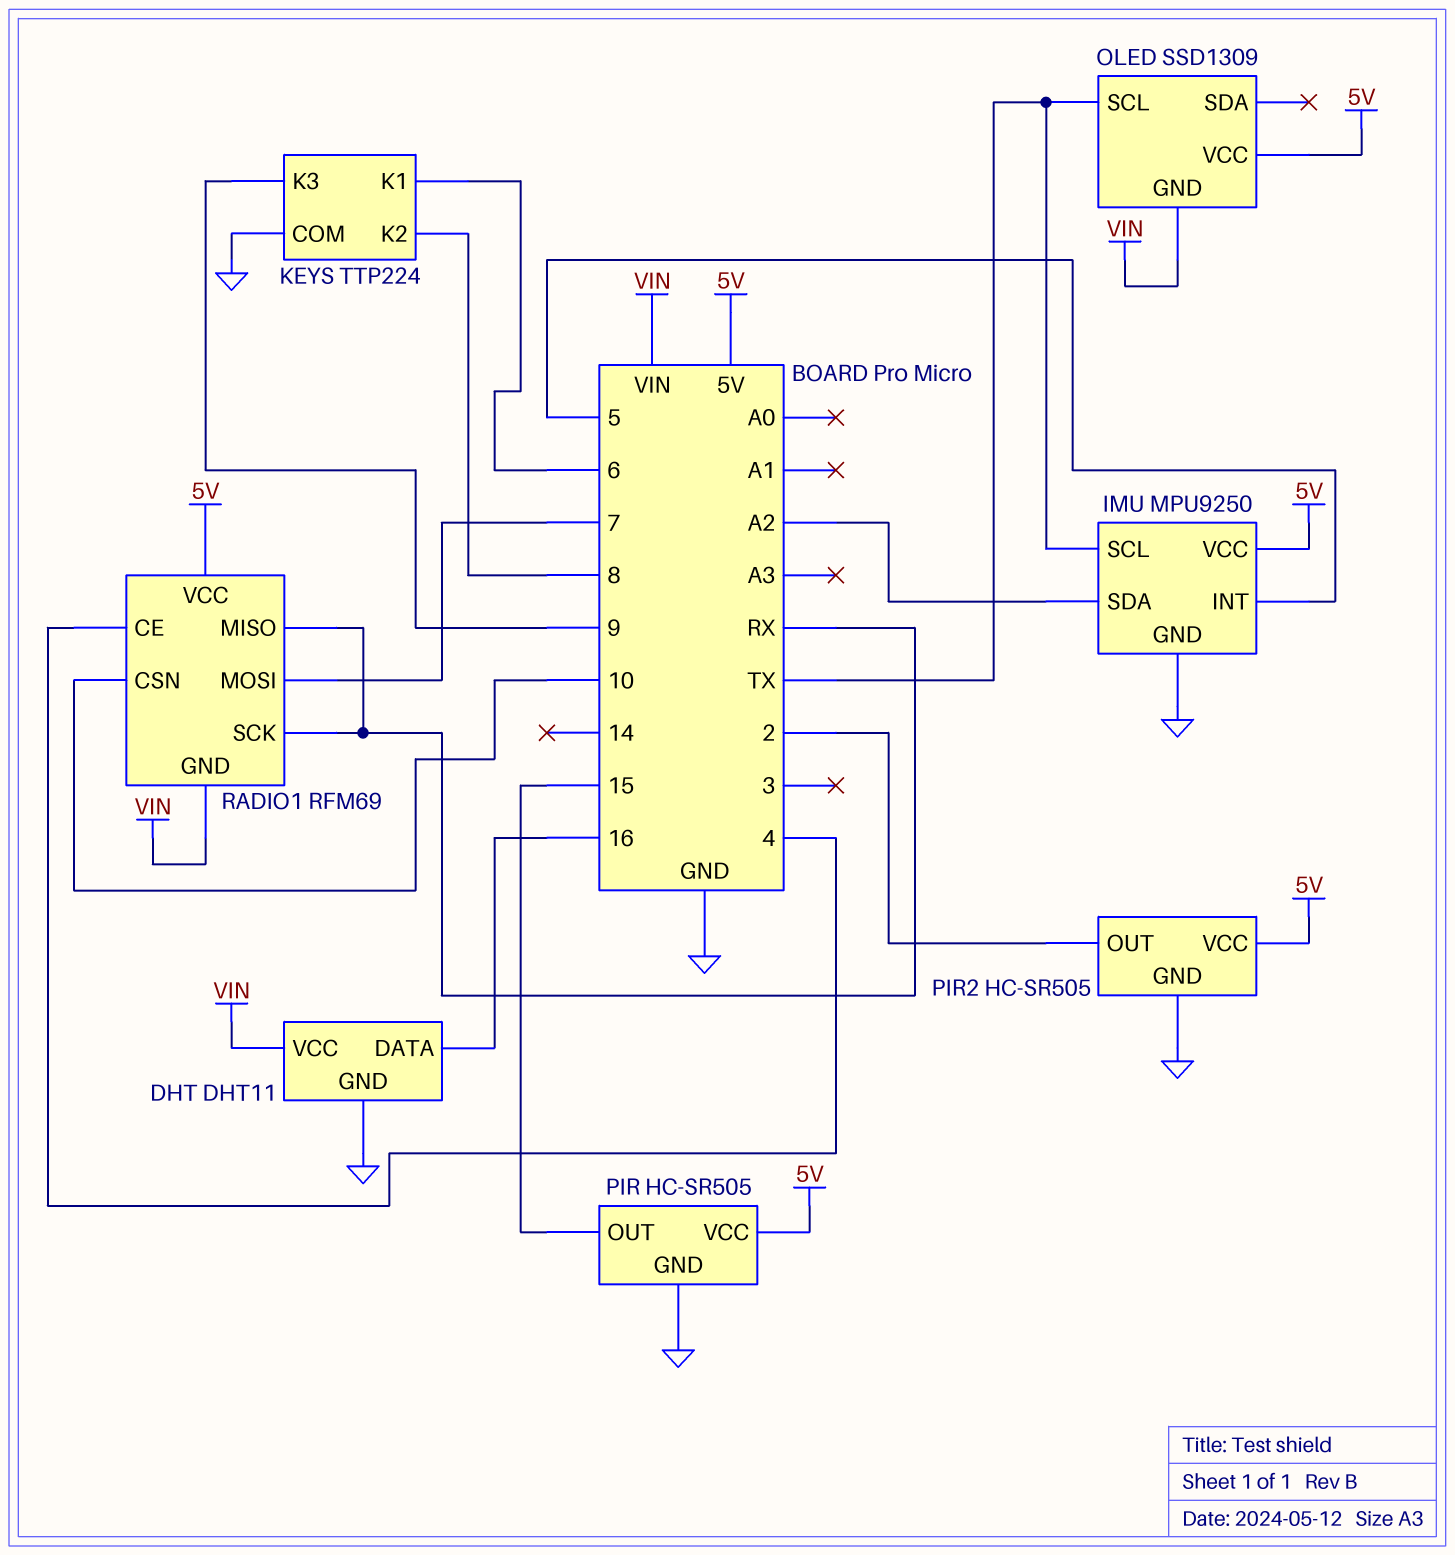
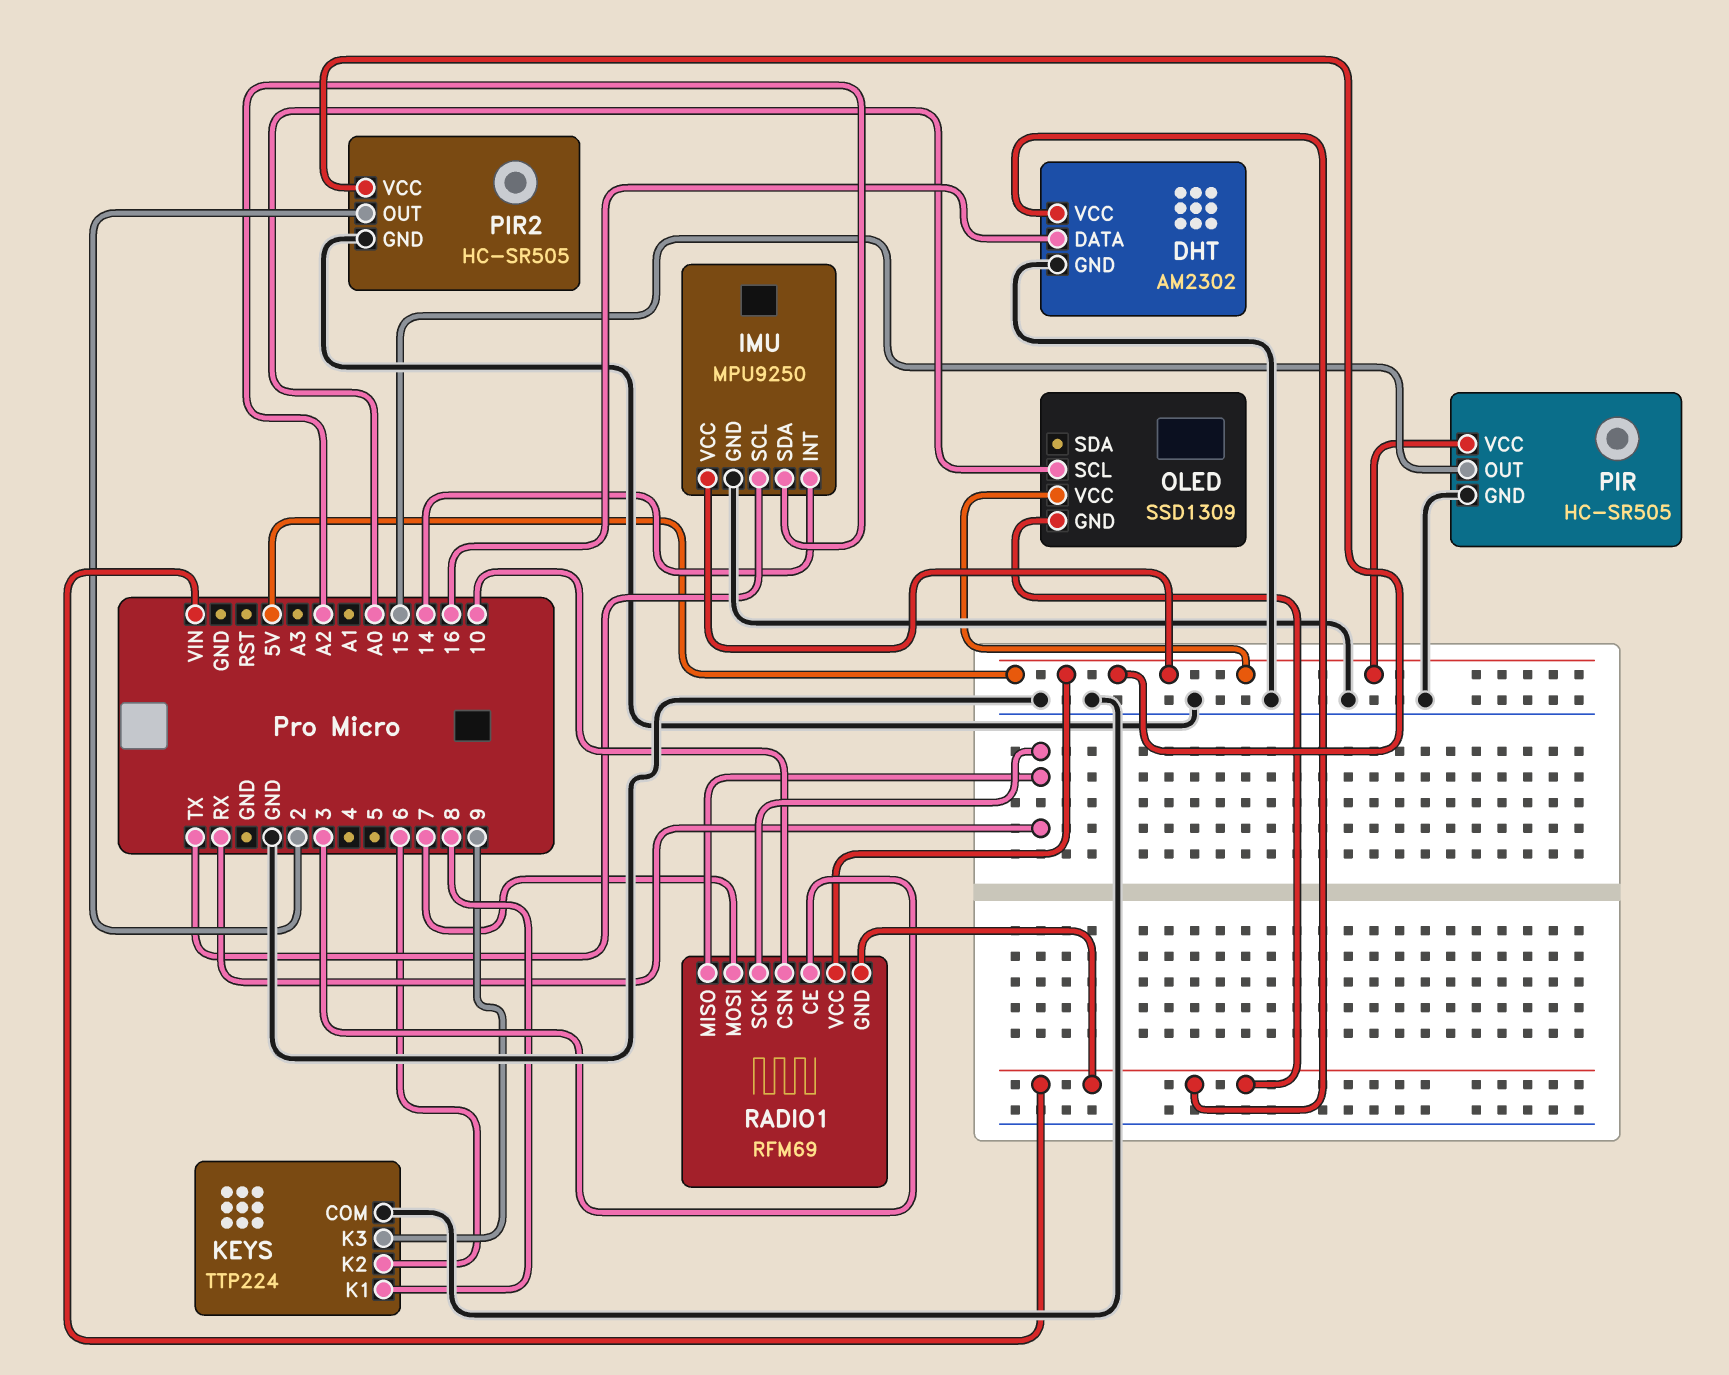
DHT: DHT11 -> AM2302
IMU pin INT: 5 -> 14
KEYS pin K1: 6 -> 8
KEYS pin K2: 8 -> 6
OLED pin SCL: TX -> A0
RADIO1 pin CE: 4 -> 3

